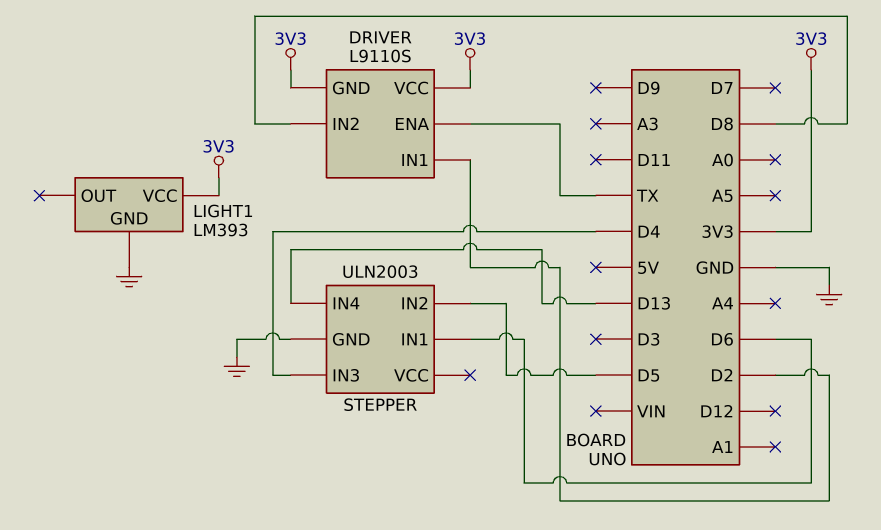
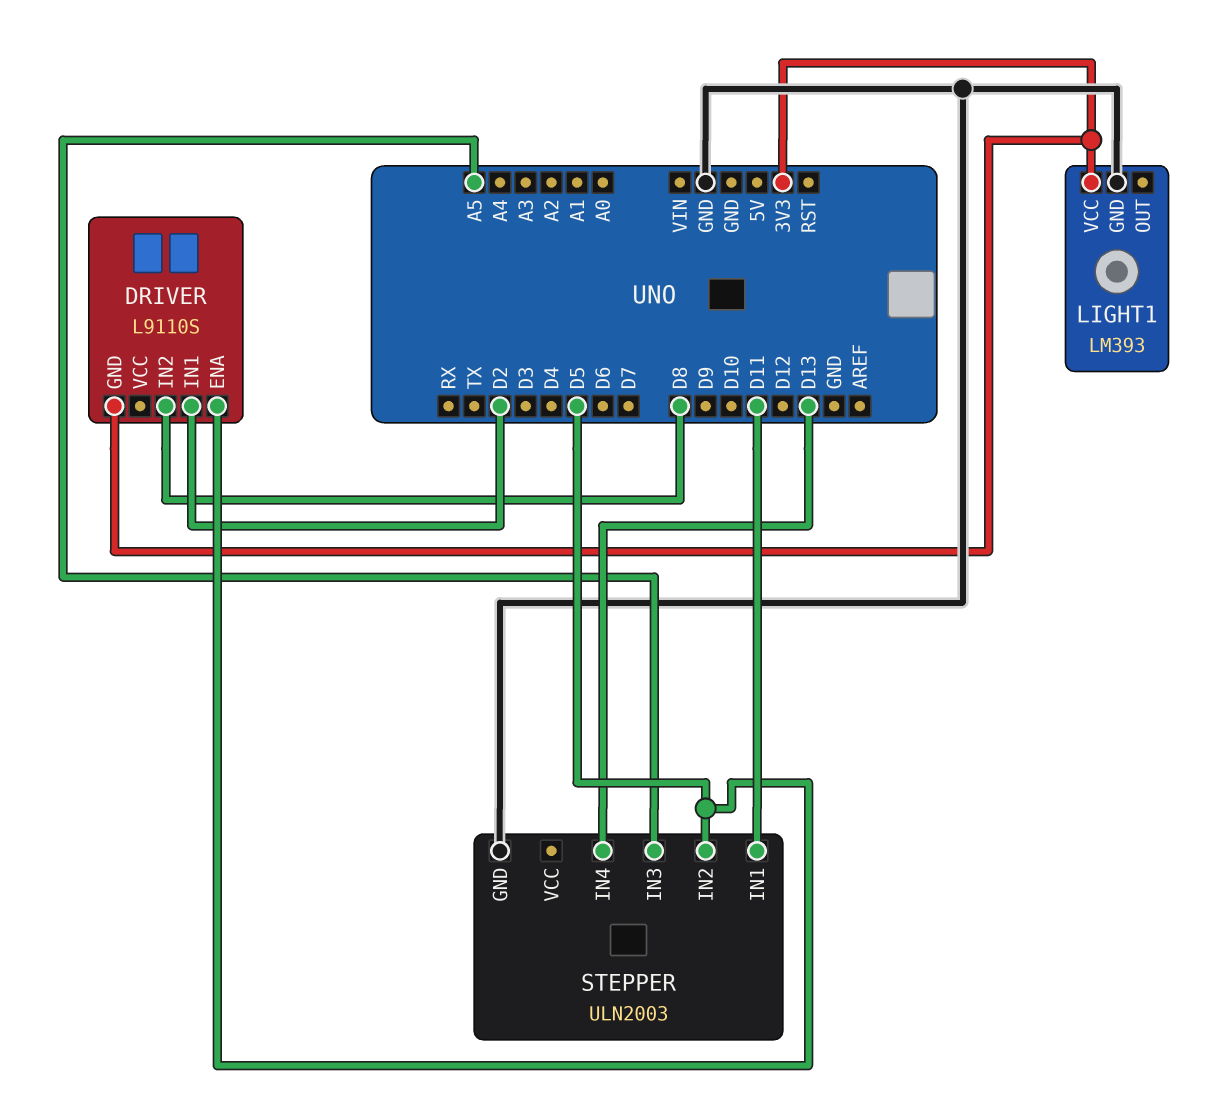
DRIVER pin ENA: TX -> D5
DRIVER pin VCC: 3V3 -> none
STEPPER pin IN1: D6 -> D11
STEPPER pin IN3: D4 -> A5

